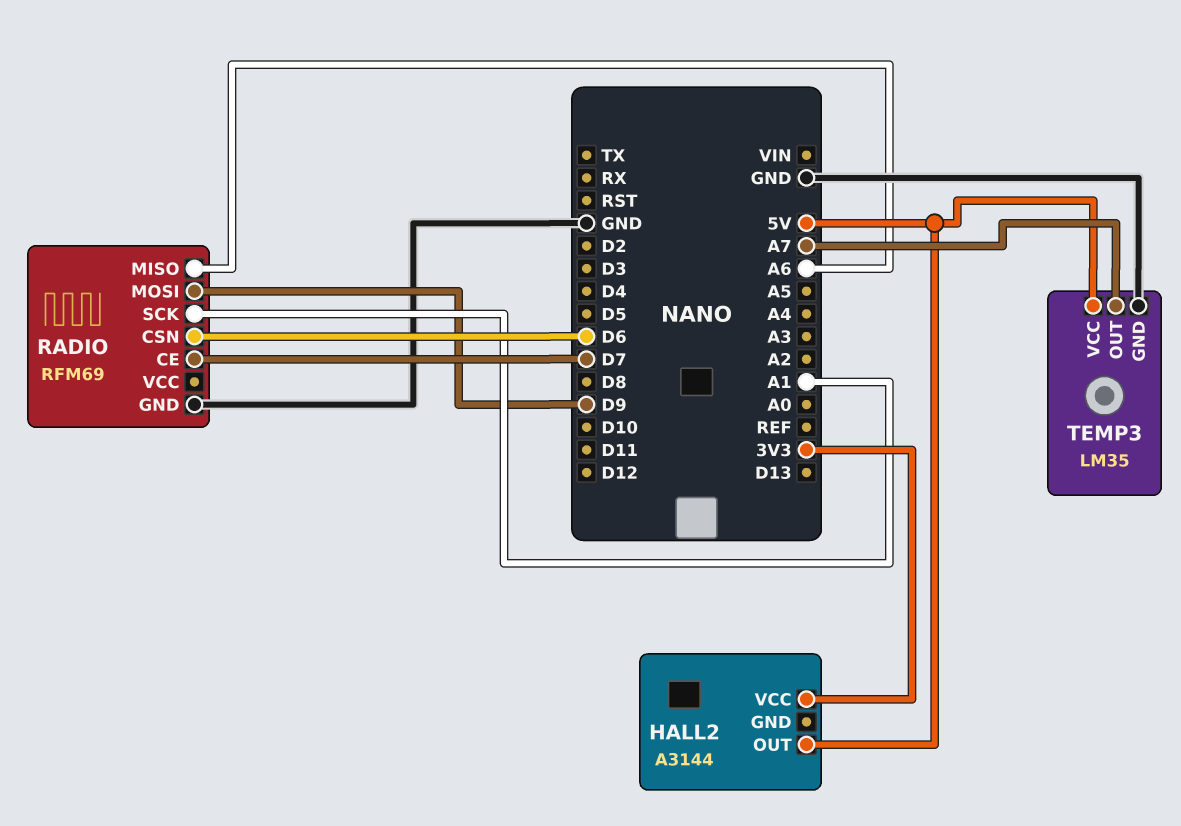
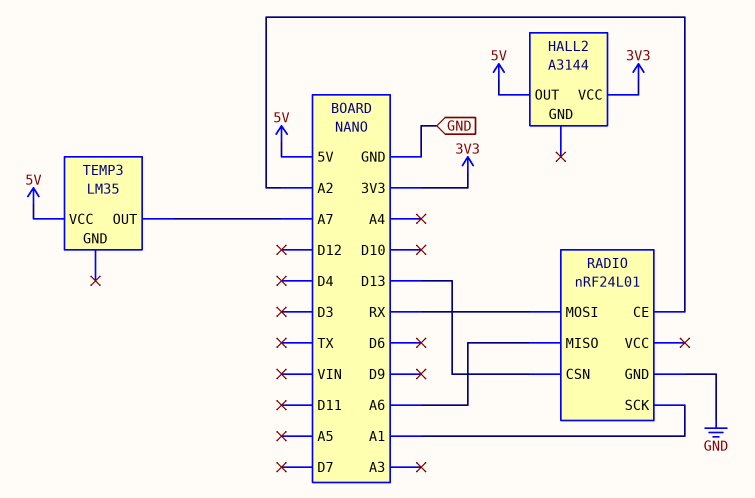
RADIO: RFM69 -> nRF24L01
RADIO pin CE: D7 -> A2
RADIO pin CSN: D6 -> D13
RADIO pin MOSI: D9 -> RX
TEMP3 pin GND: GND -> none

